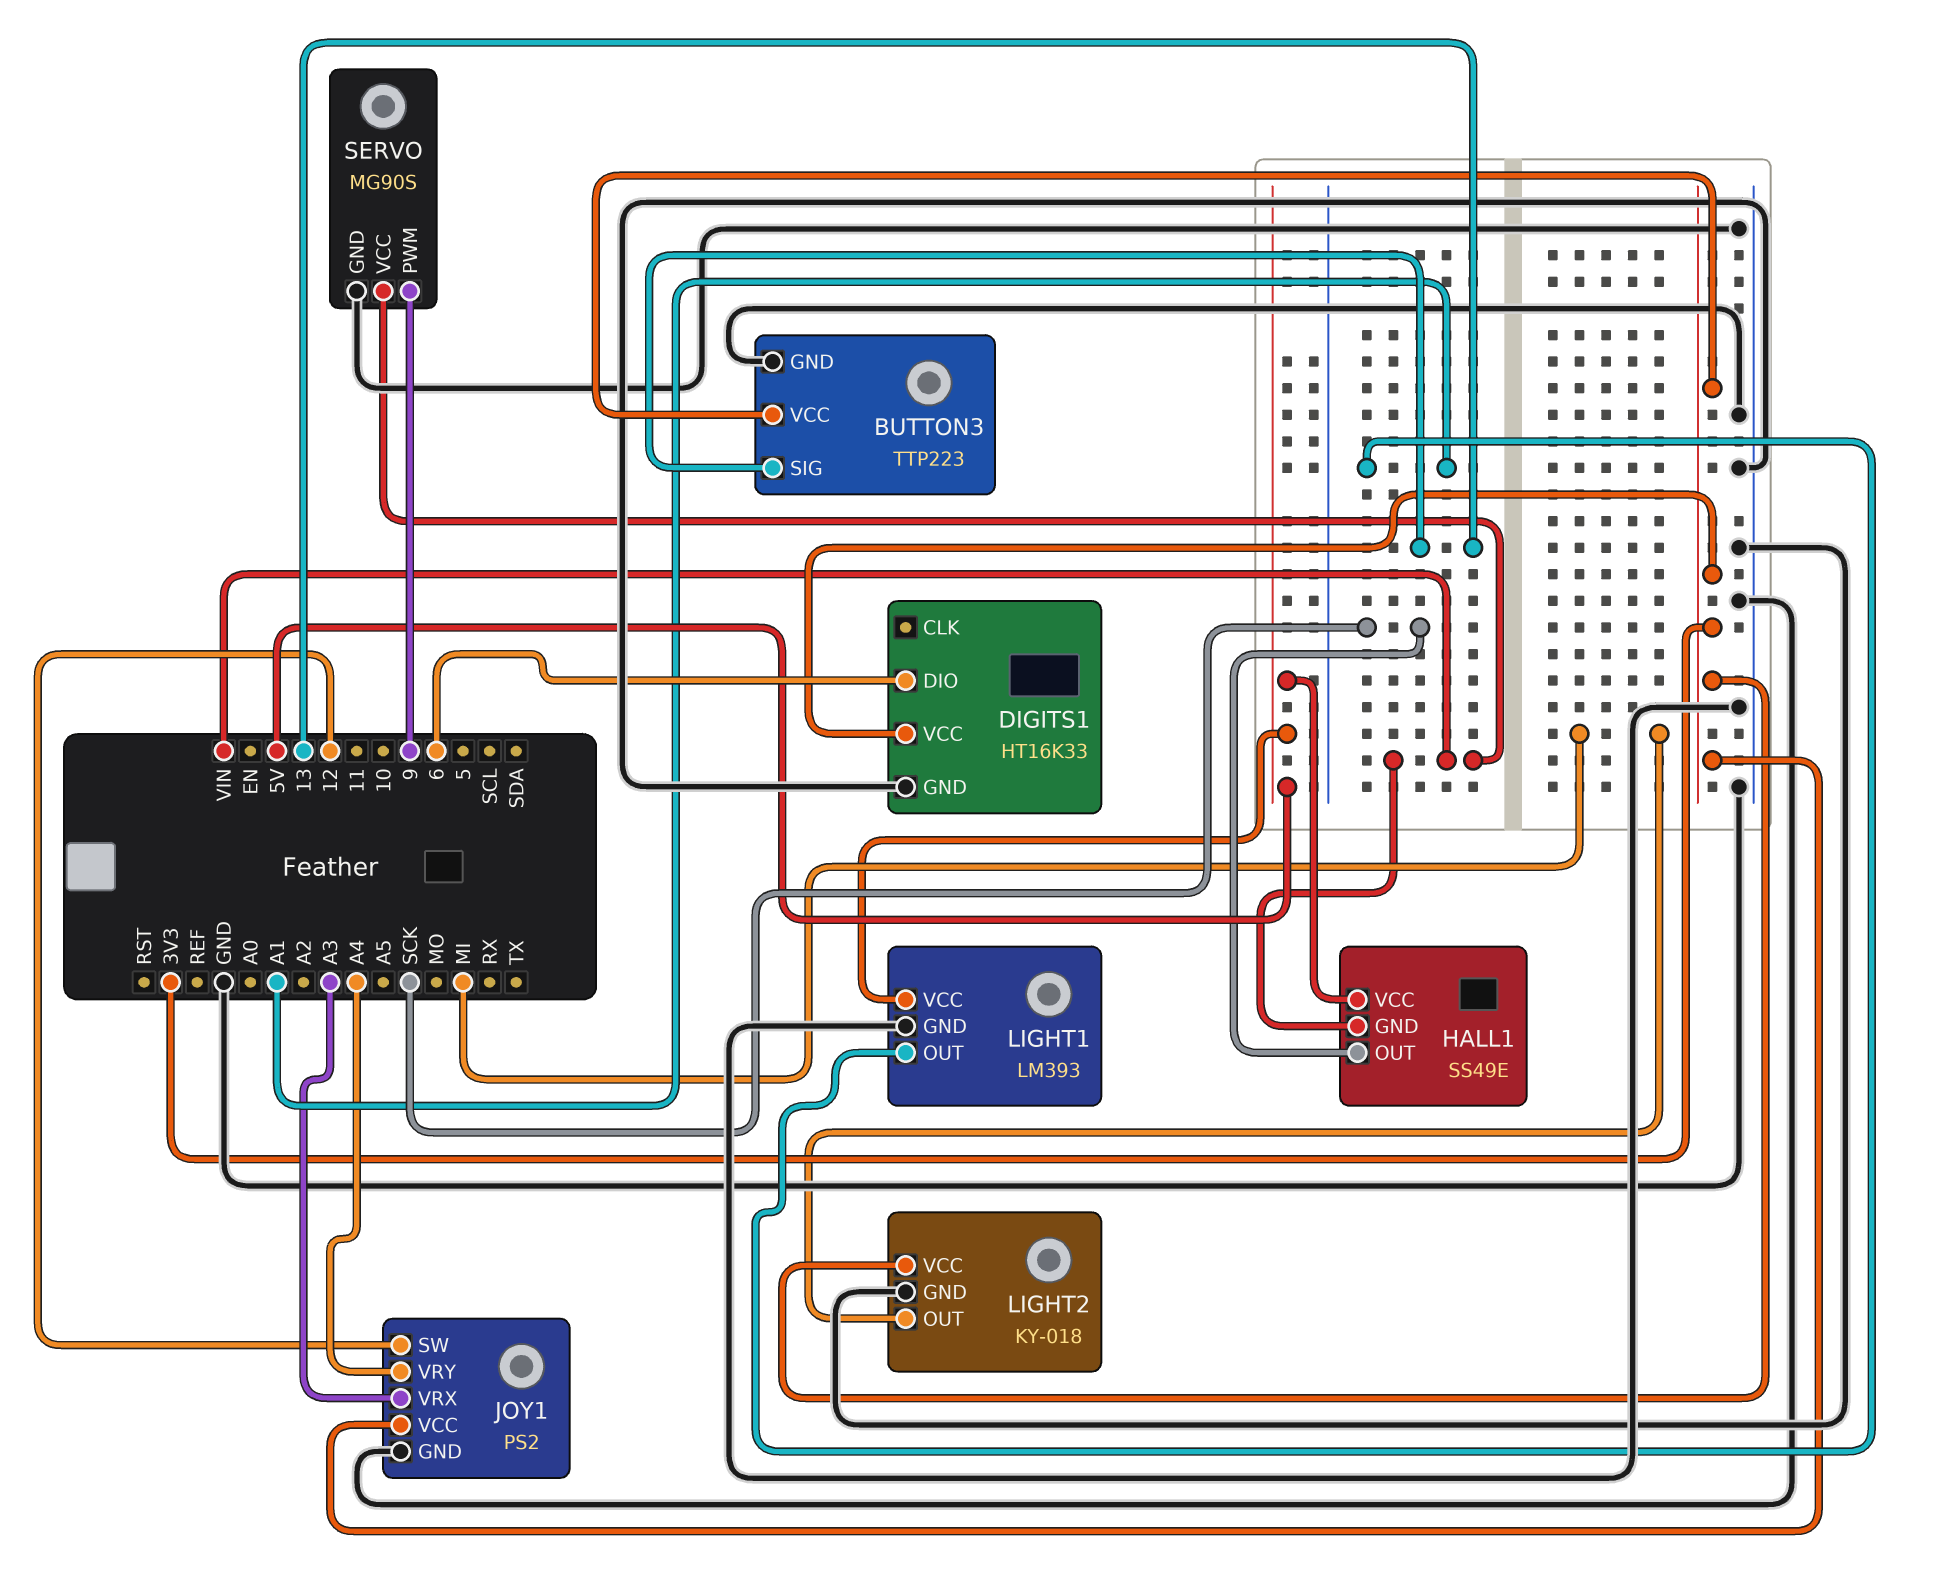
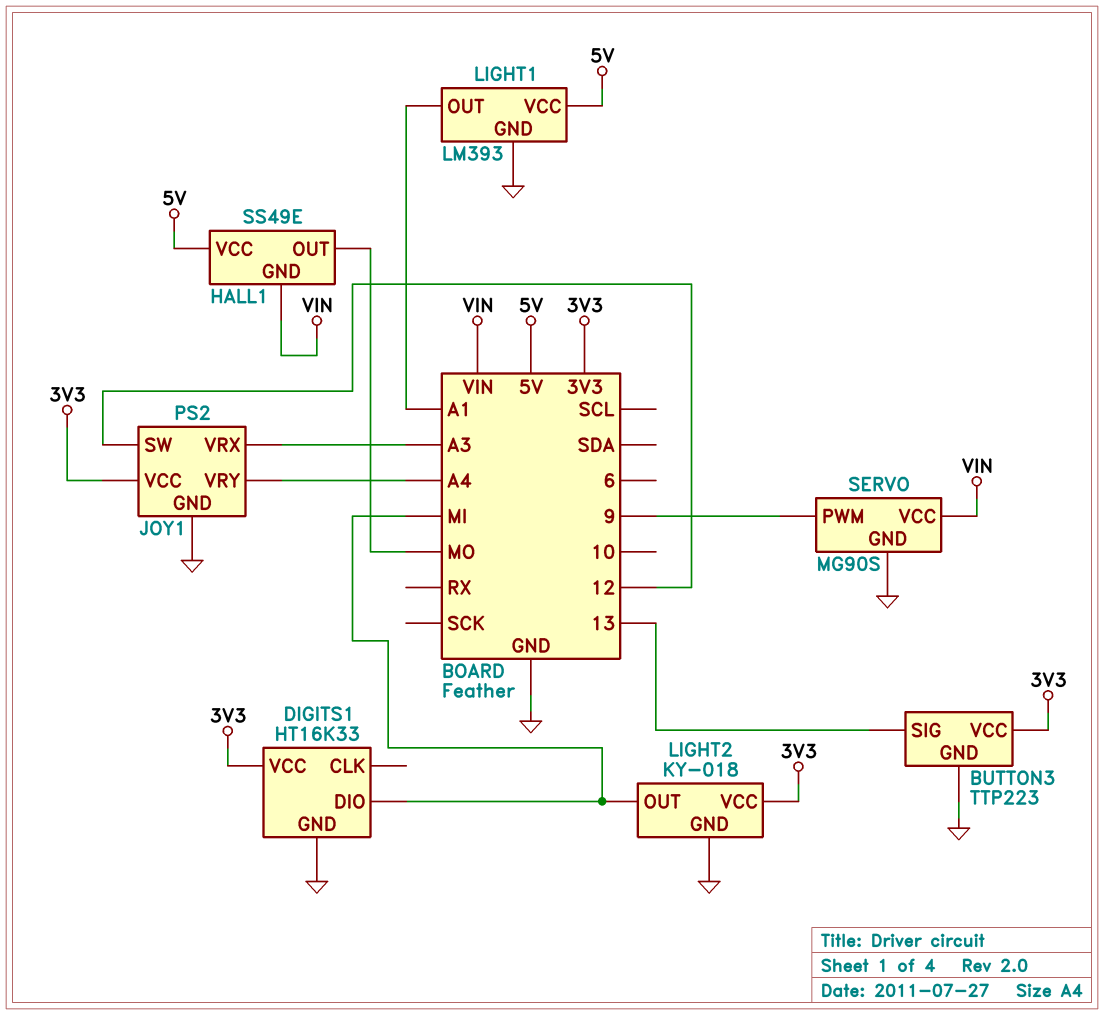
DIGITS1 pin DIO: 6 -> MI
HALL1 pin OUT: SCK -> MO

